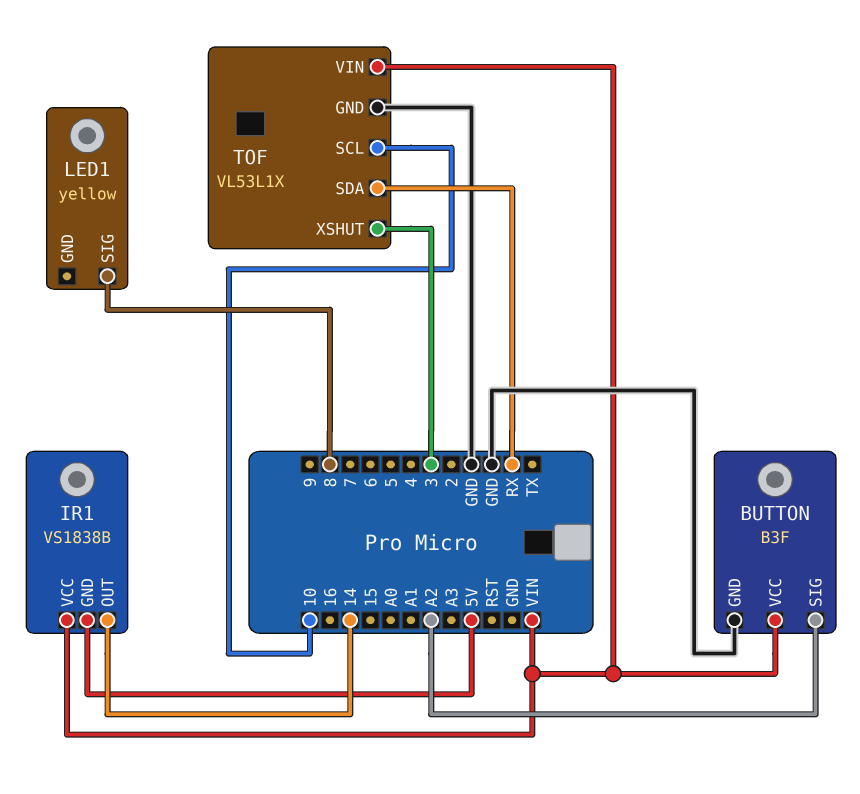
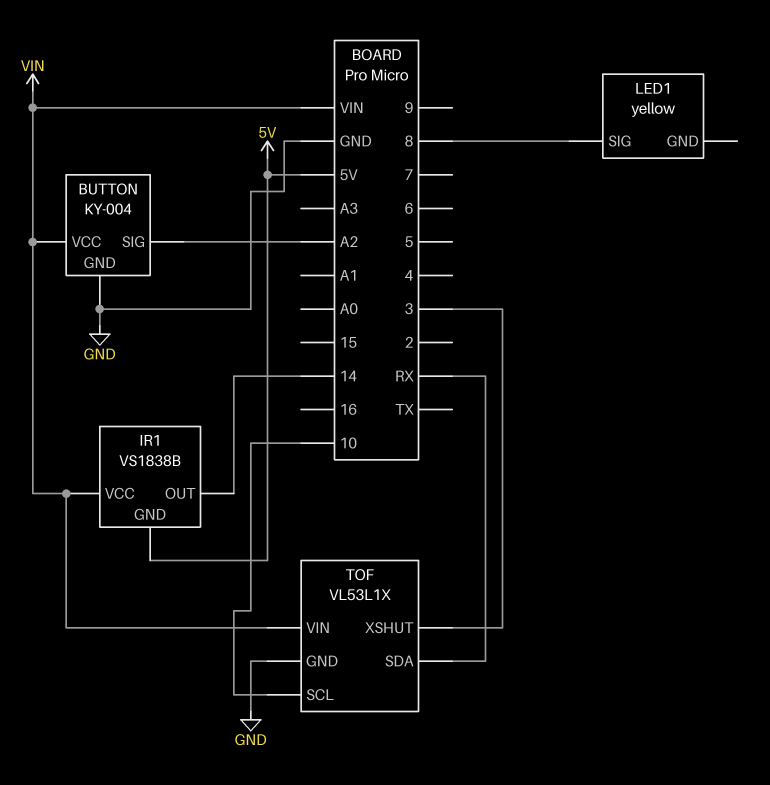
BUTTON: B3F -> KY-004

